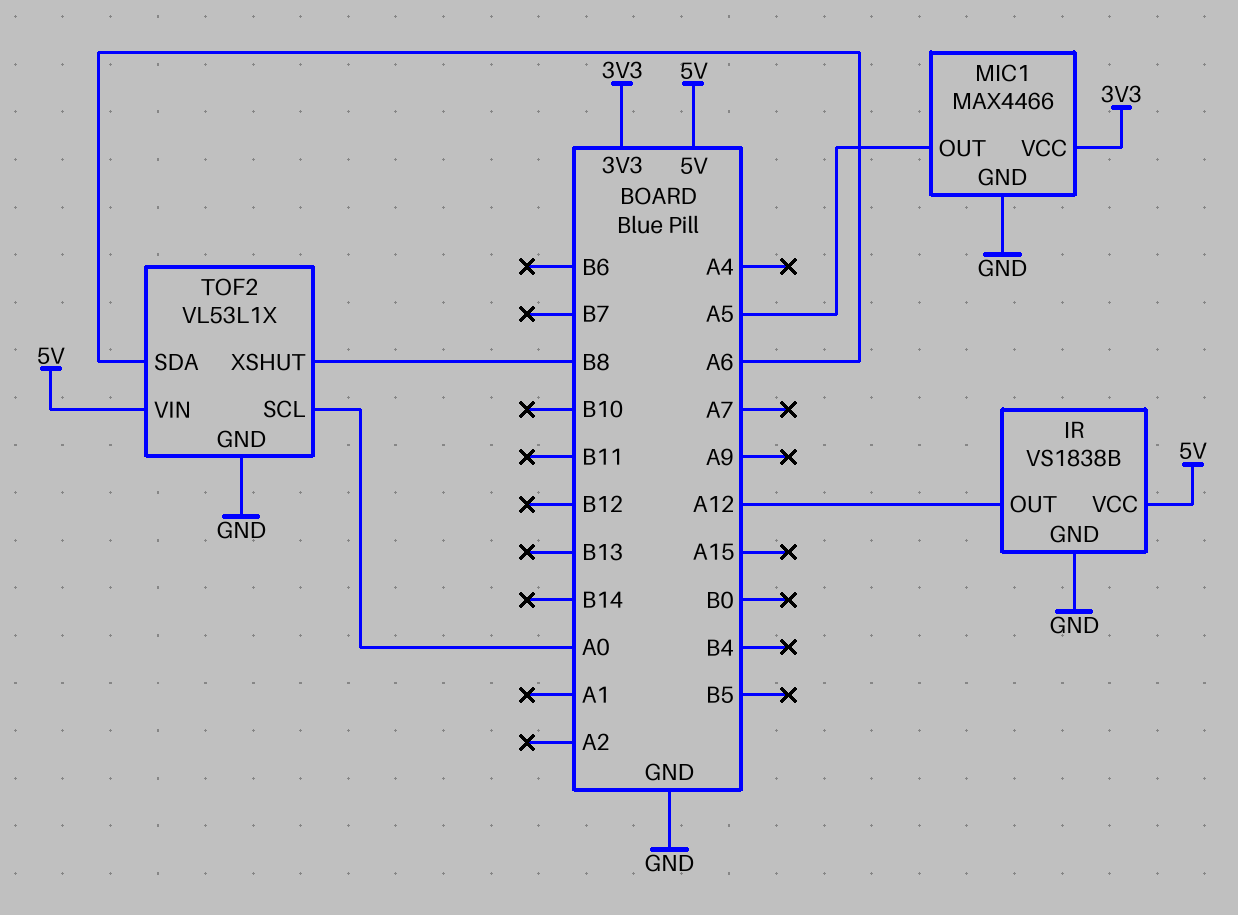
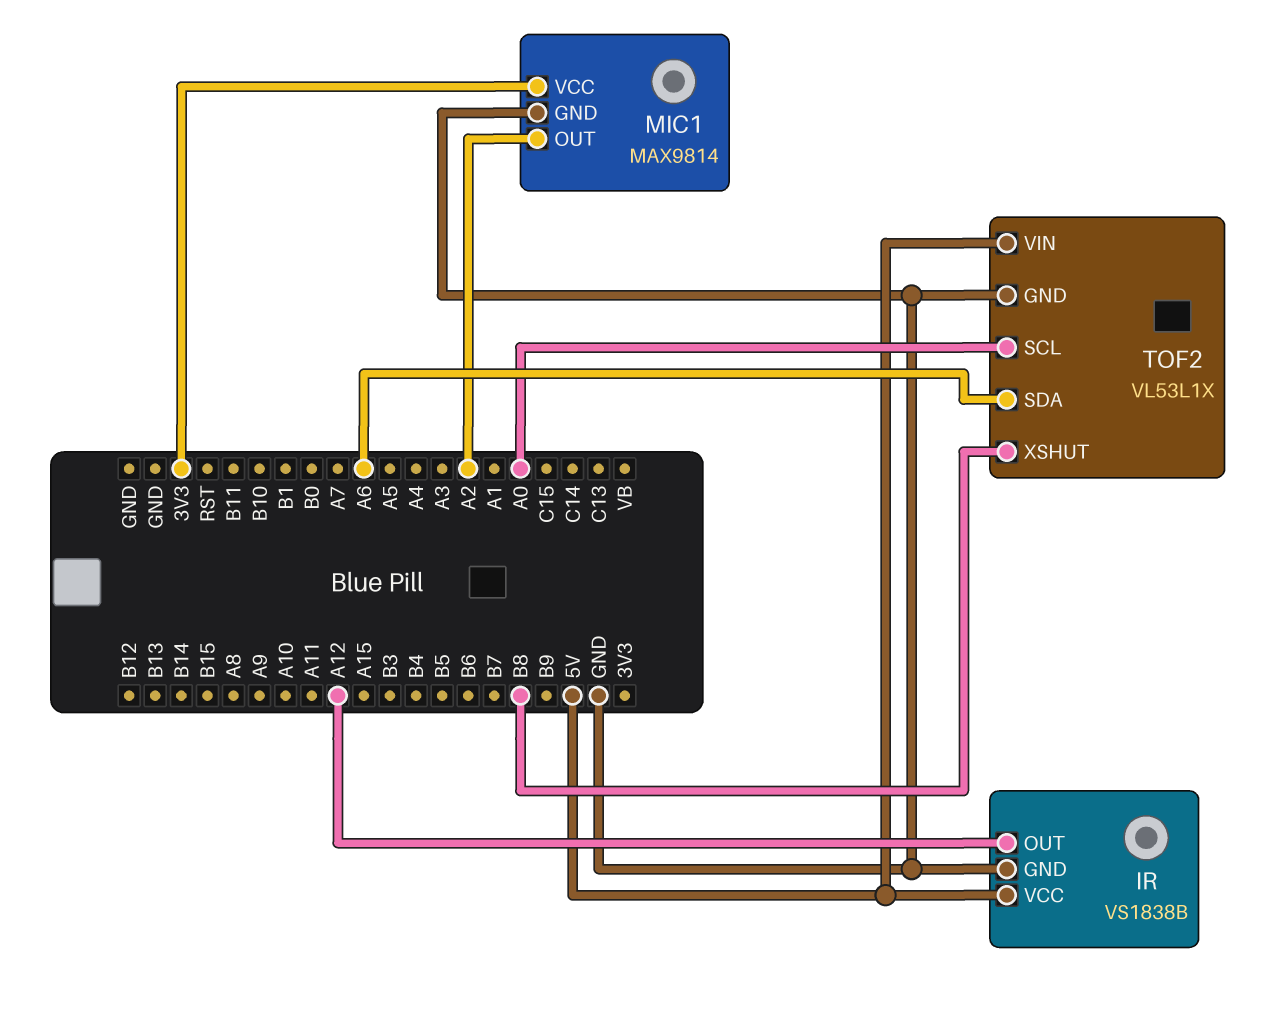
MIC1: MAX4466 -> MAX9814
MIC1 pin OUT: A5 -> A2

